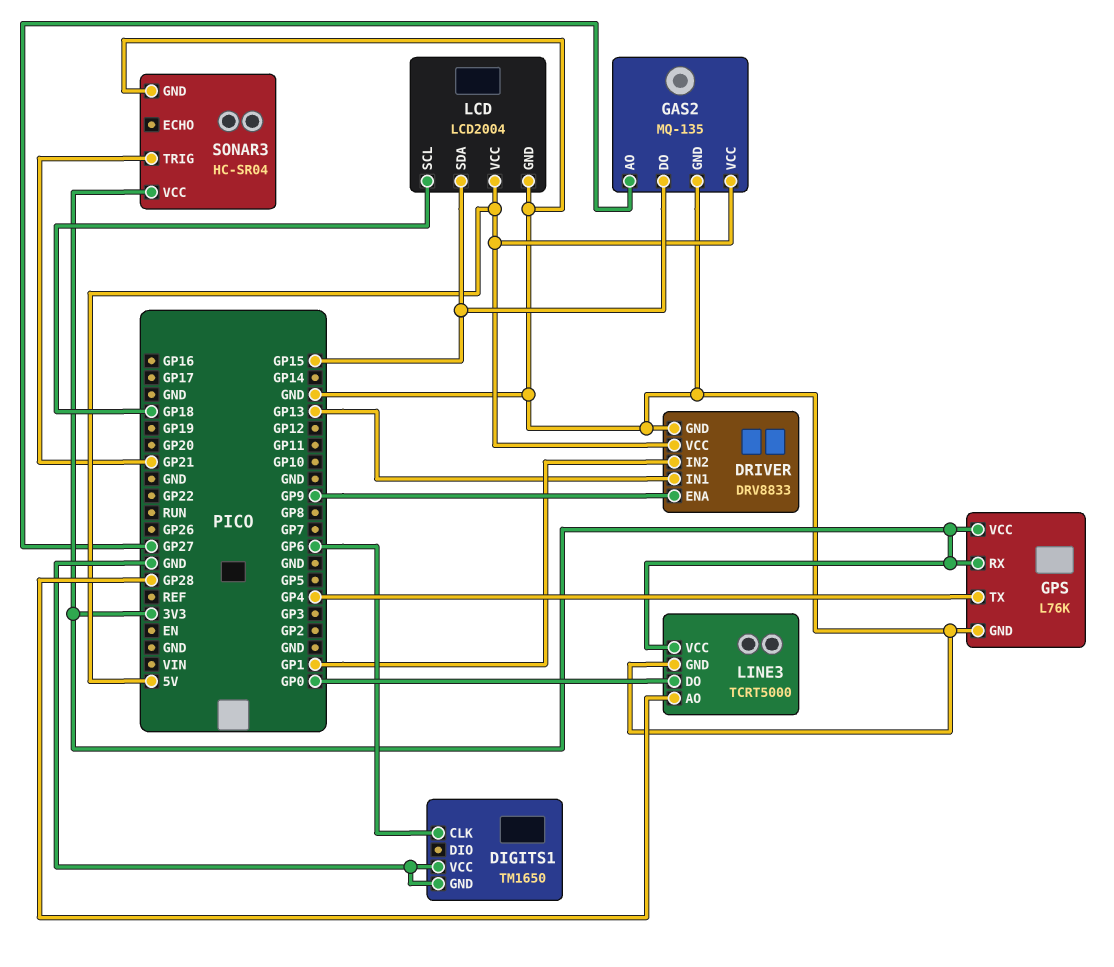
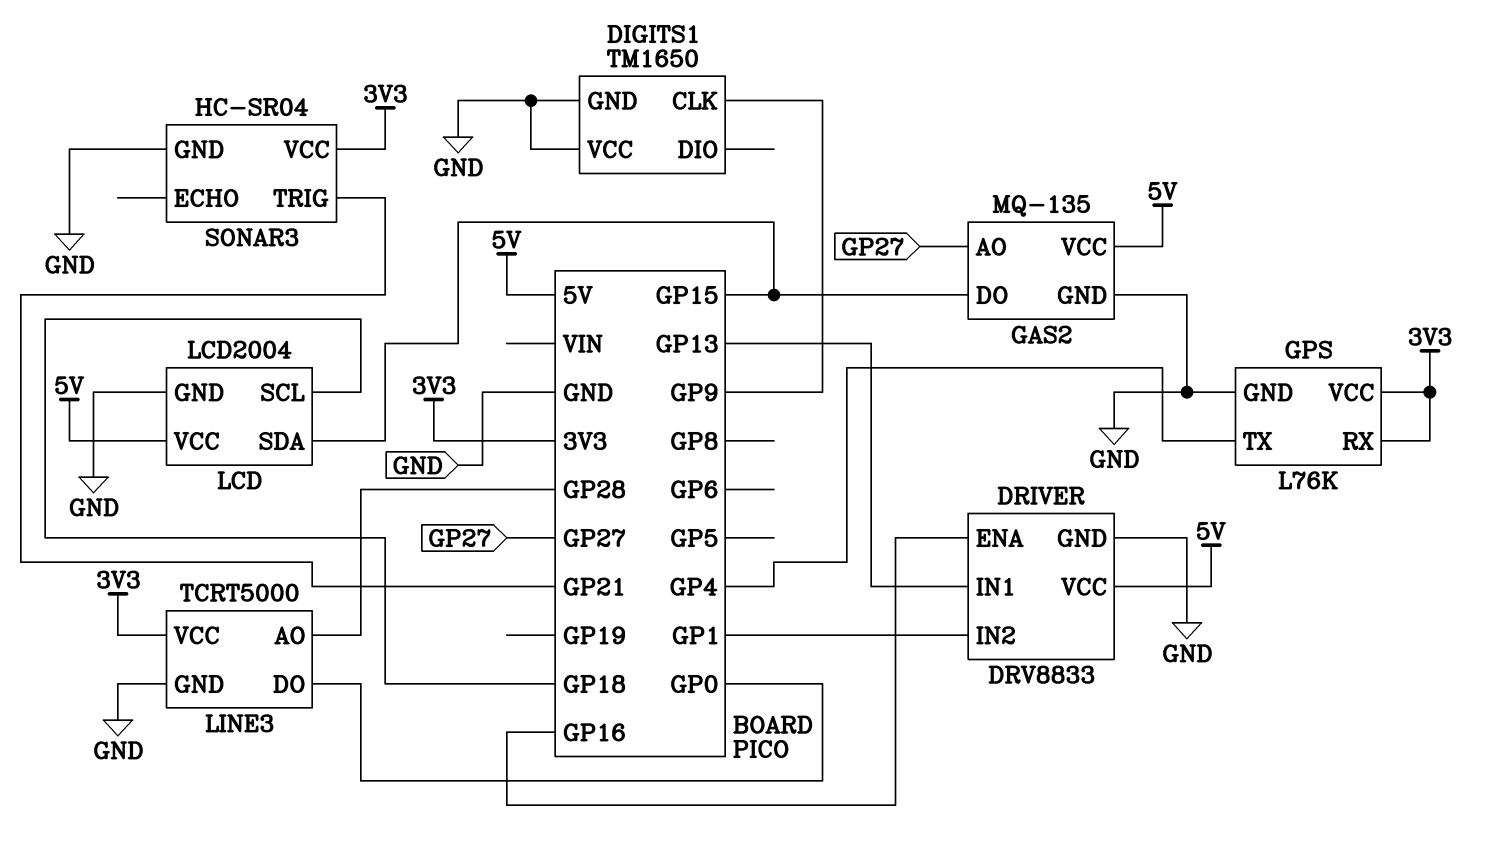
DIGITS1 pin CLK: GP6 -> GP9
DRIVER pin ENA: GP9 -> GP16

